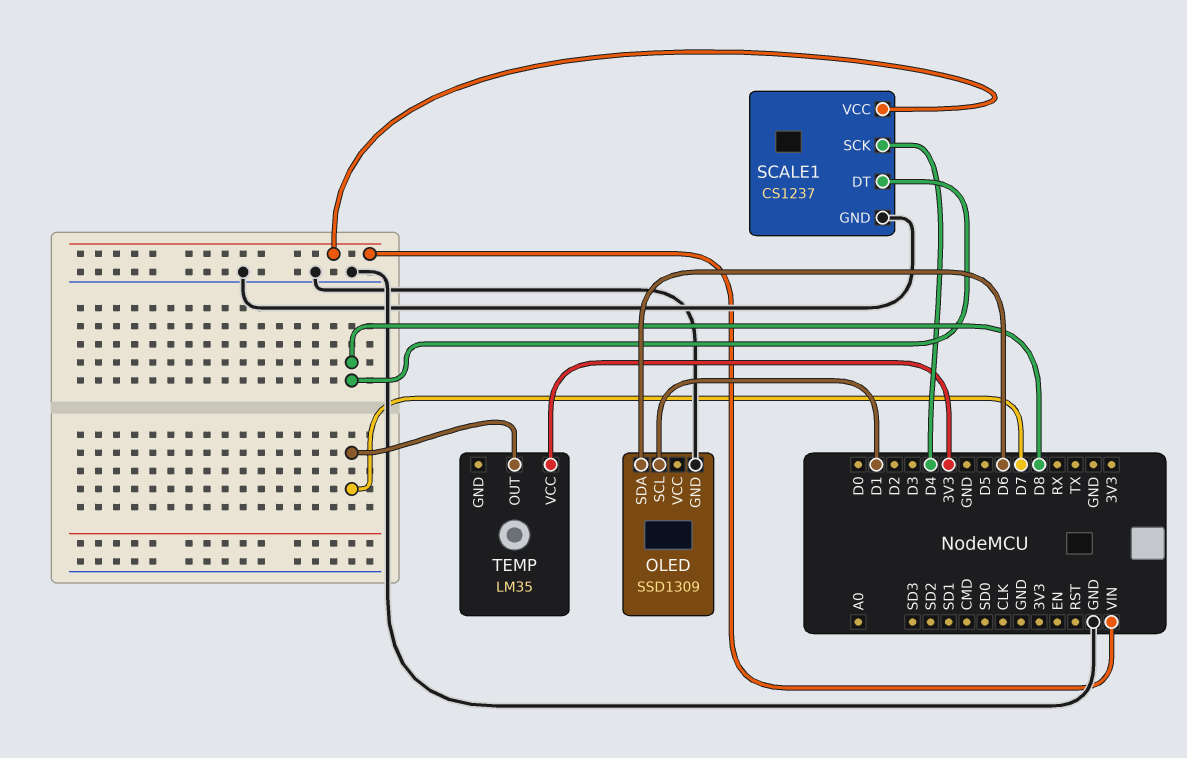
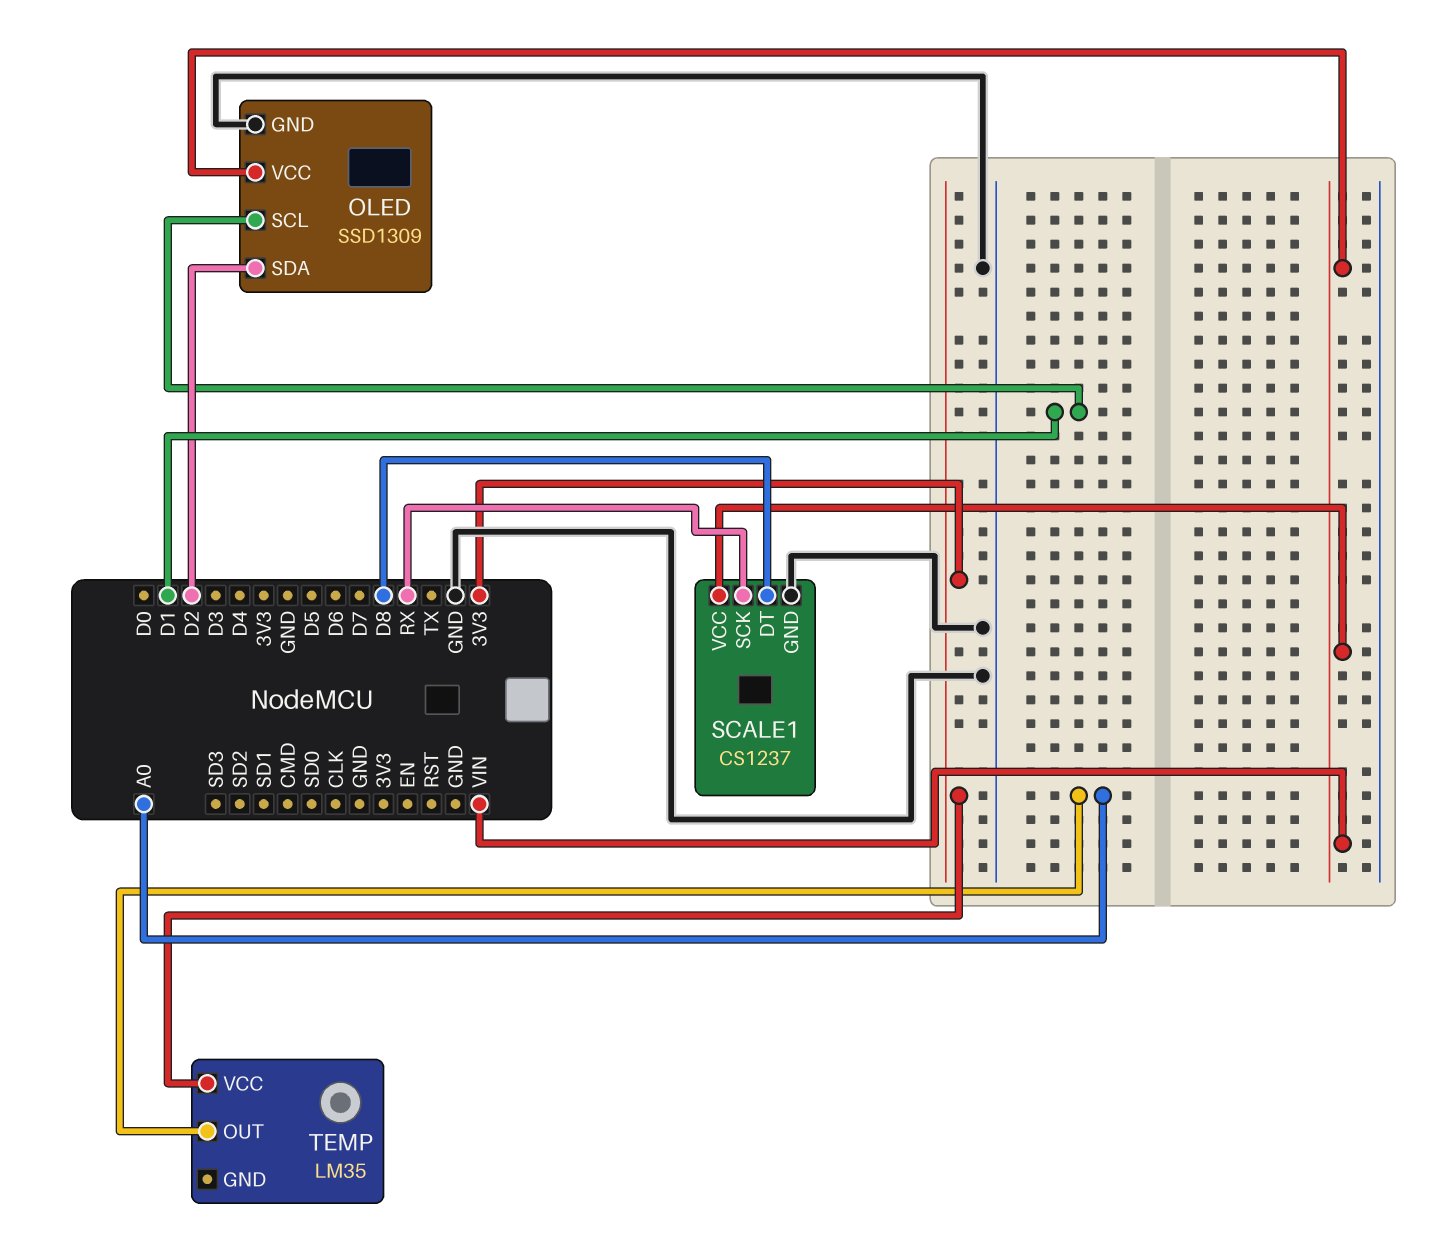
OLED pin SDA: D6 -> D2
OLED pin VCC: none -> VIN
SCALE1 pin SCK: D4 -> RX
TEMP pin OUT: D7 -> A0

